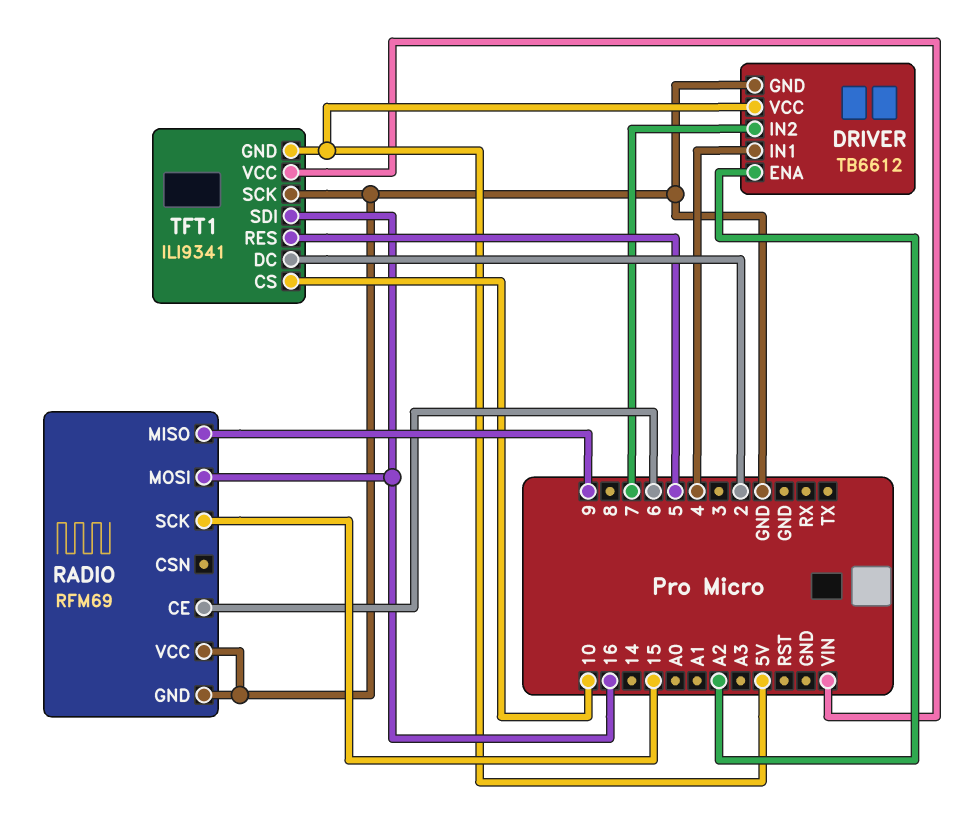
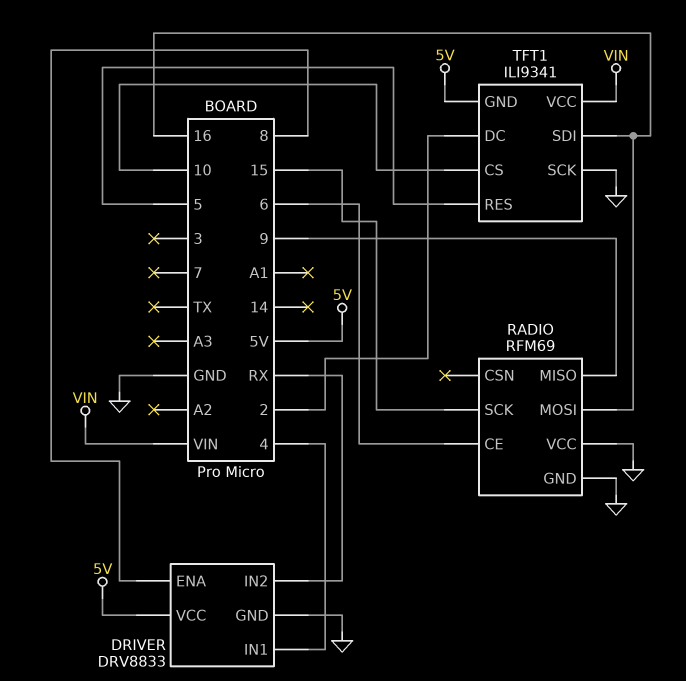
DRIVER: TB6612 -> DRV8833
DRIVER pin ENA: A2 -> 8
DRIVER pin IN2: 7 -> RX

